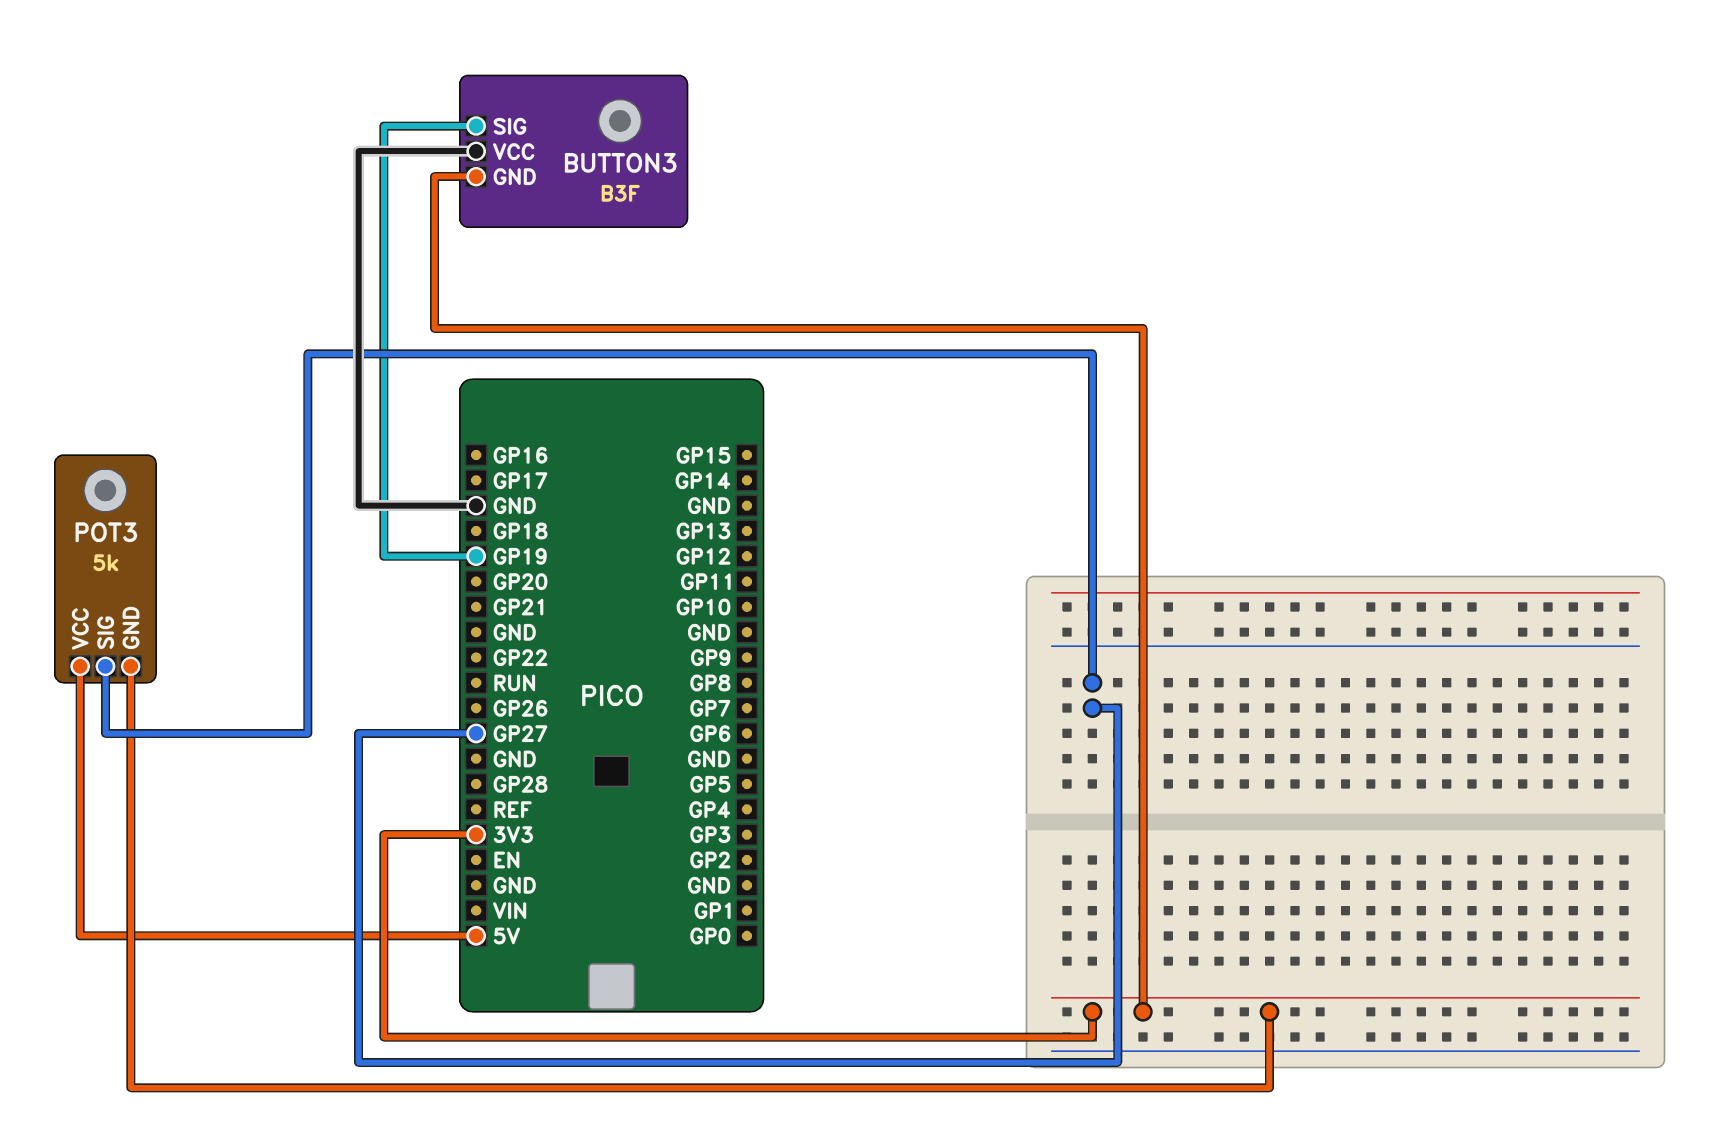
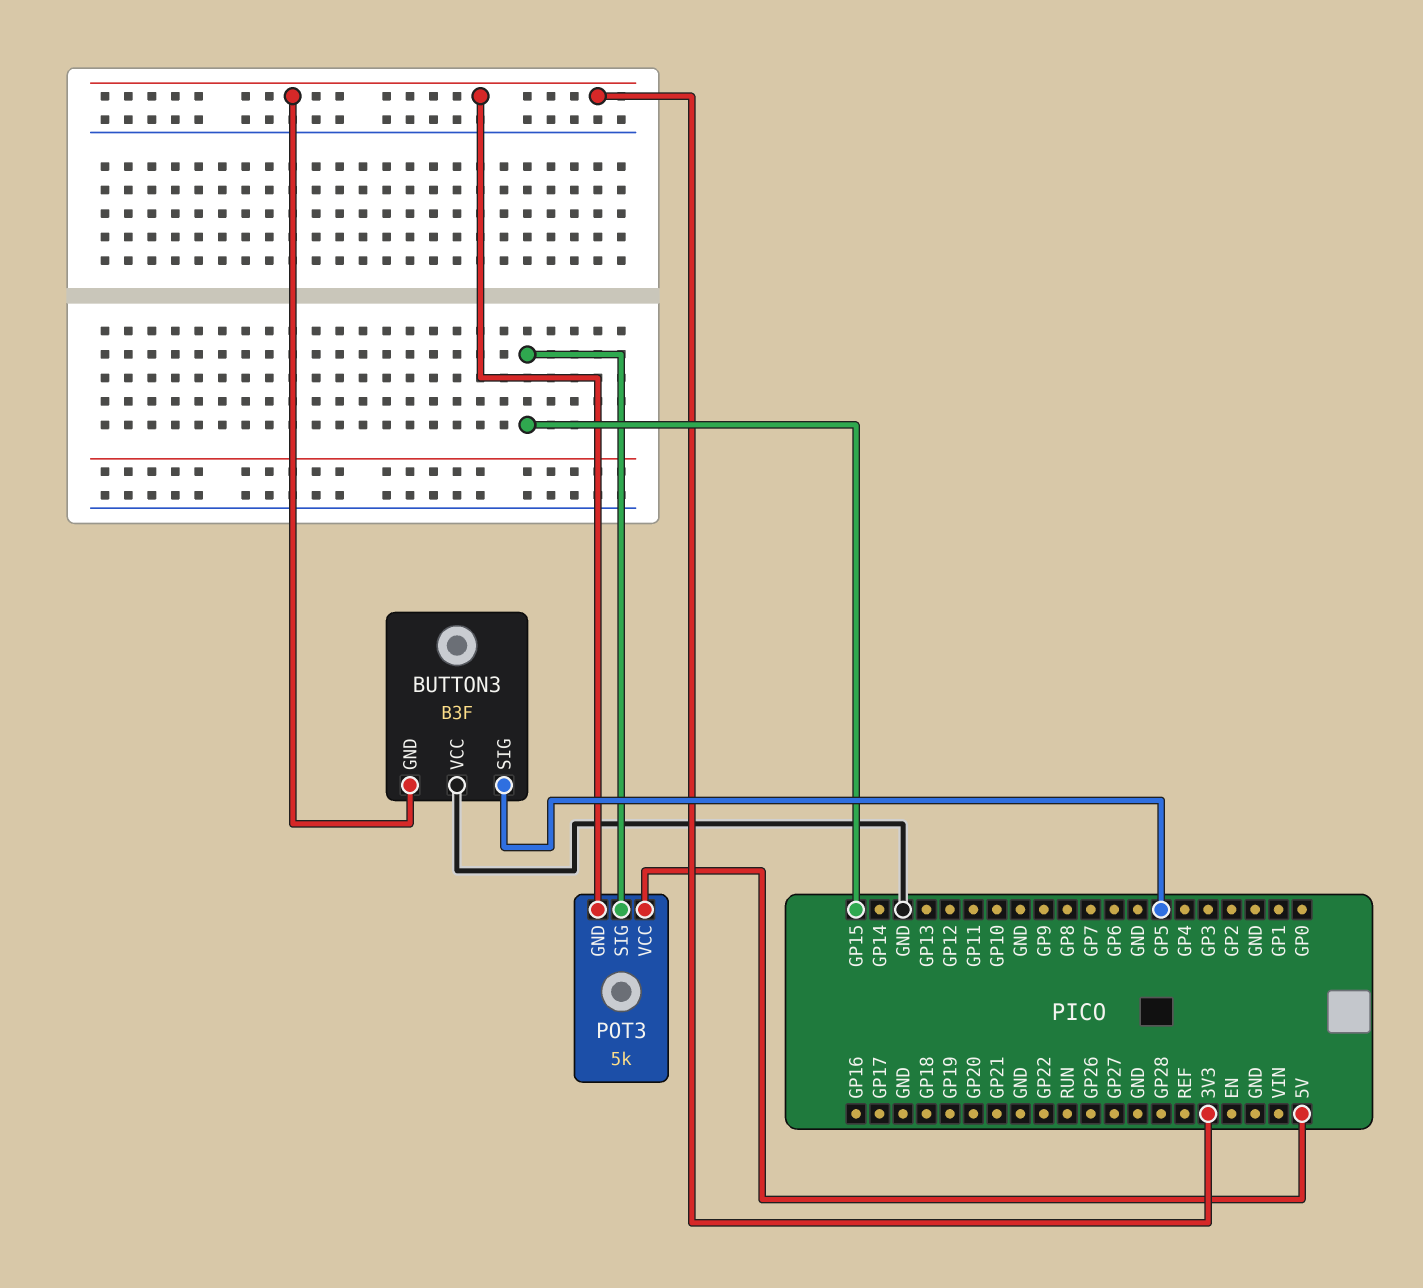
BUTTON3 pin SIG: GP19 -> GP5
POT3 pin SIG: GP27 -> GP15

